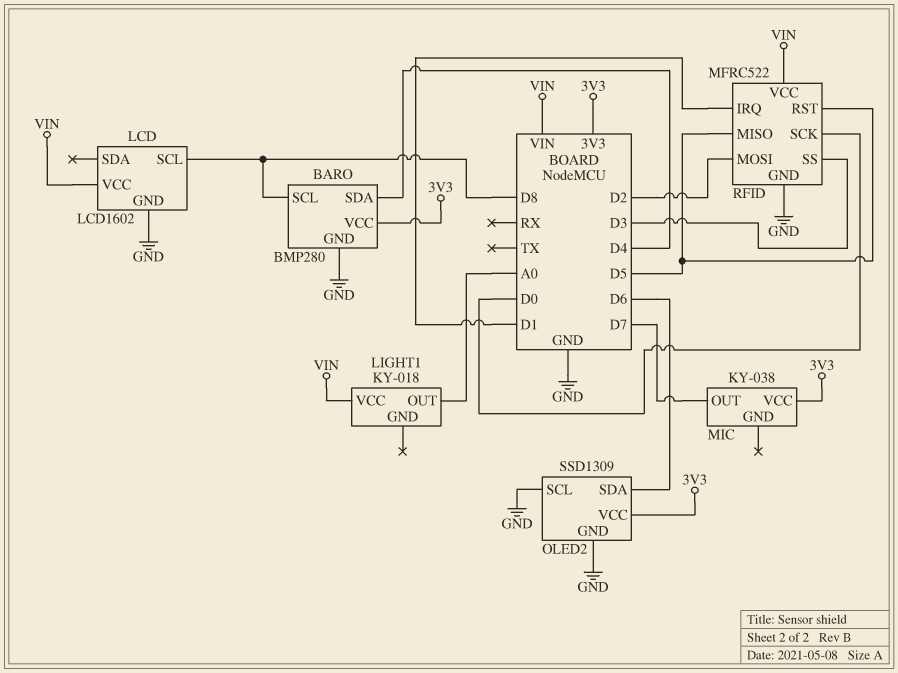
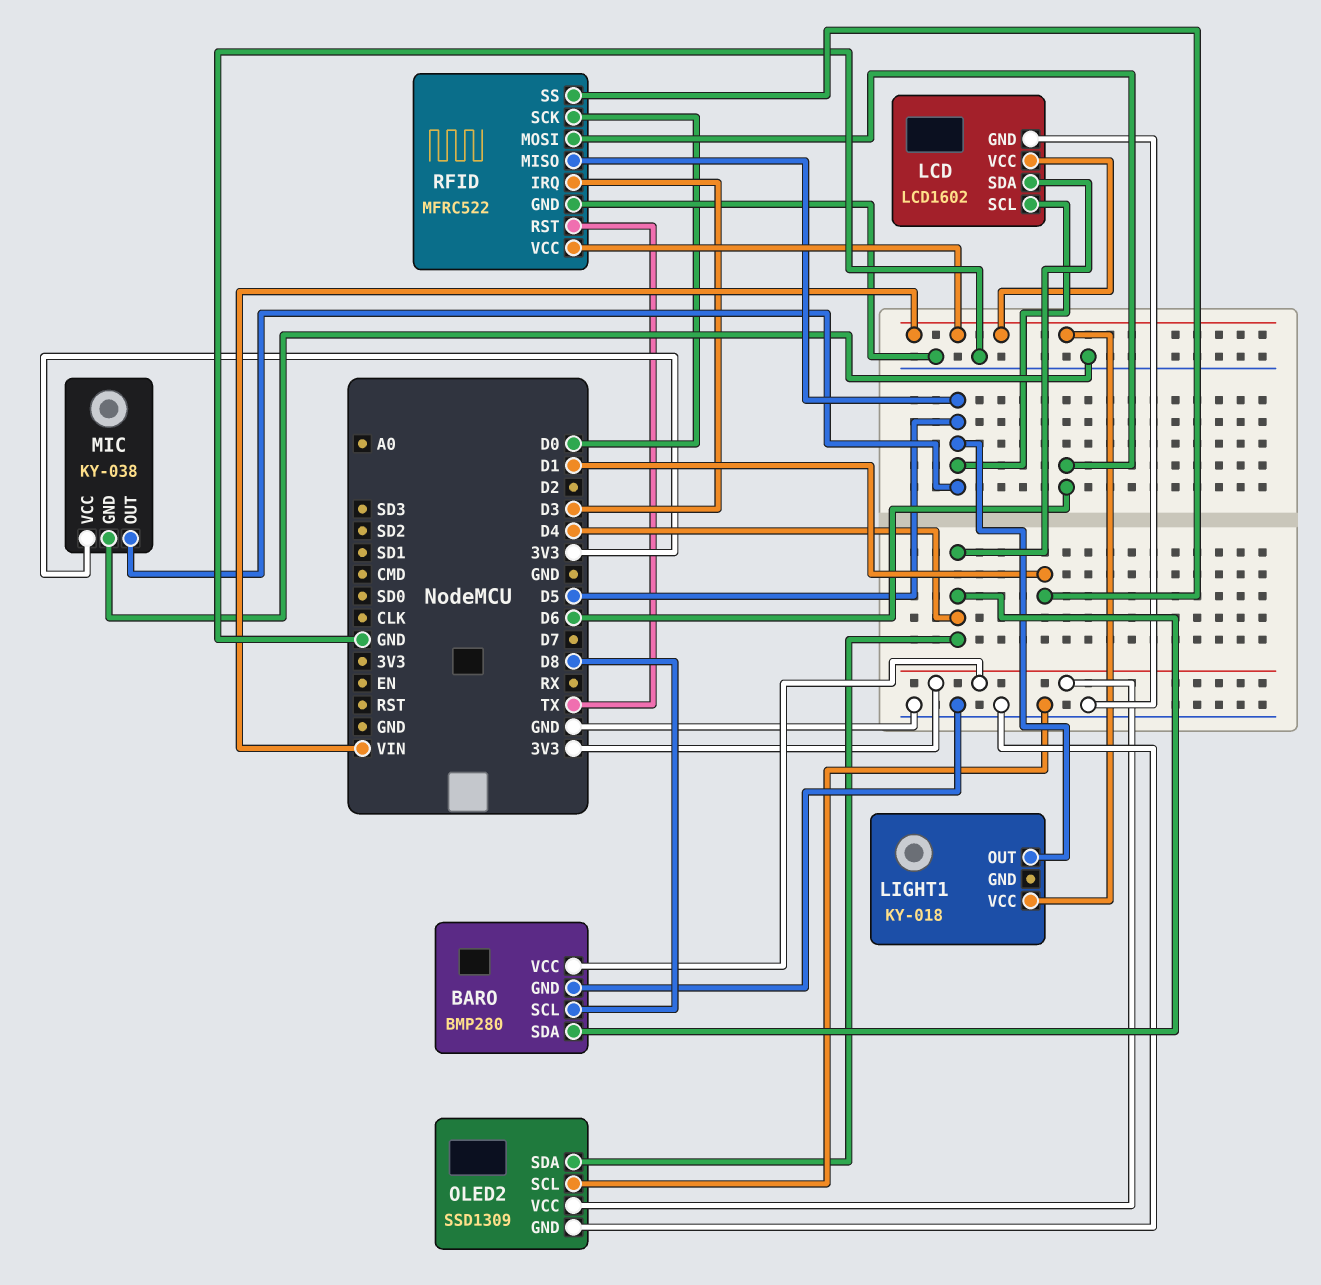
LCD pin SCL: D8 -> D5
LCD pin SDA: none -> D4
LIGHT1 pin OUT: A0 -> D5
MIC pin GND: none -> GND
MIC pin OUT: D7 -> D5
OLED2 pin SDA: D6 -> D4
RFID pin IRQ: D1 -> D3
RFID pin MOSI: D2 -> D6
RFID pin RST: D5 -> TX
RFID pin SS: D3 -> D1

